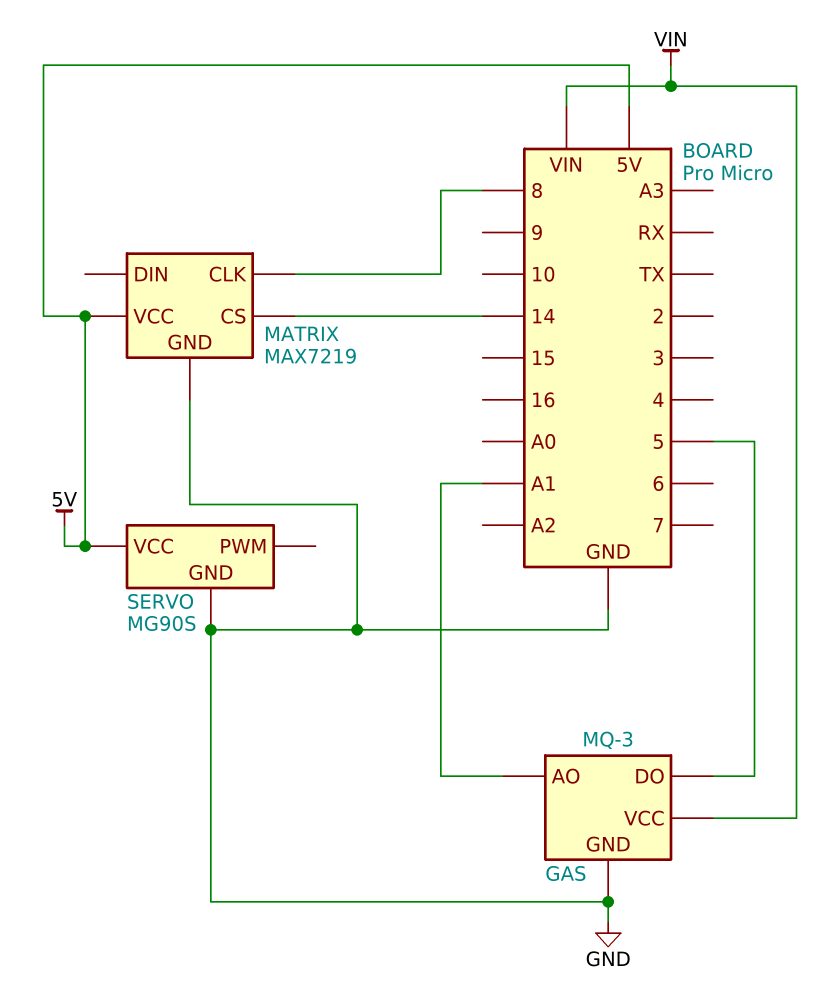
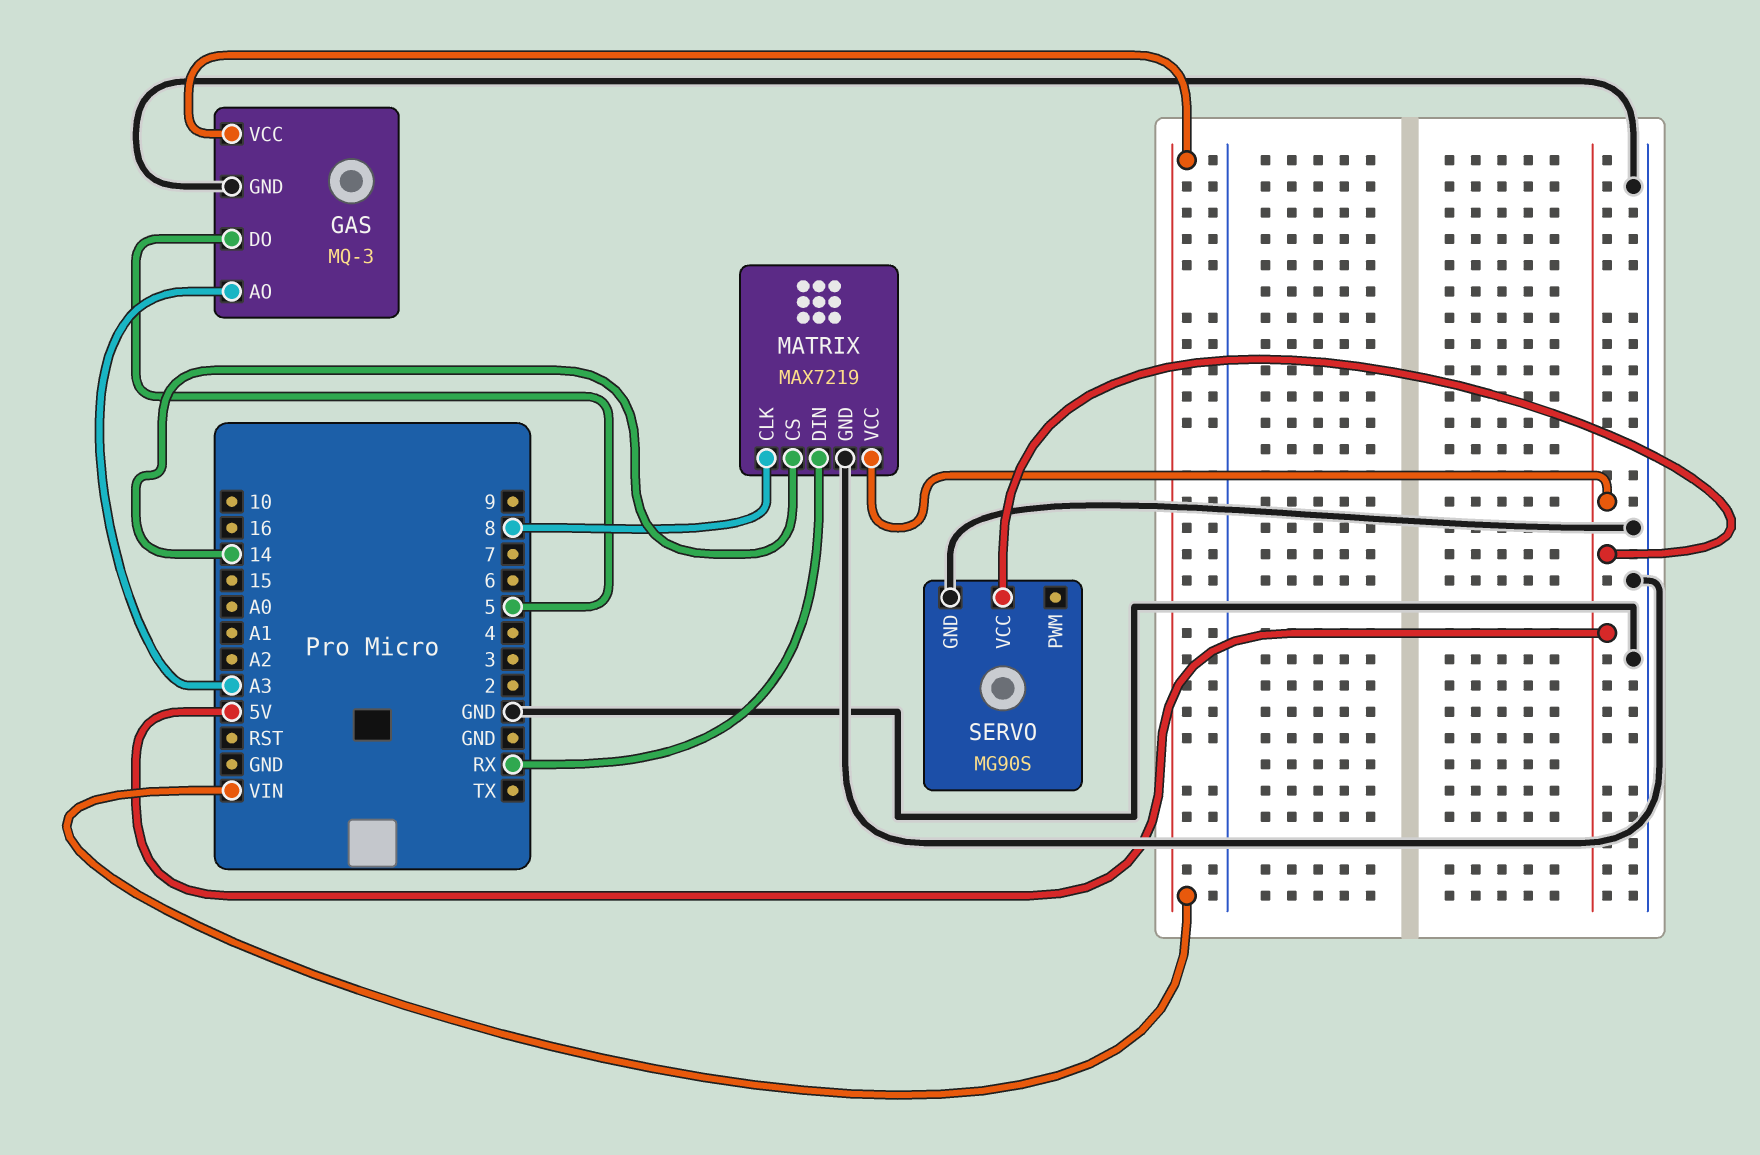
GAS pin AO: A1 -> A3
MATRIX pin DIN: none -> RX

